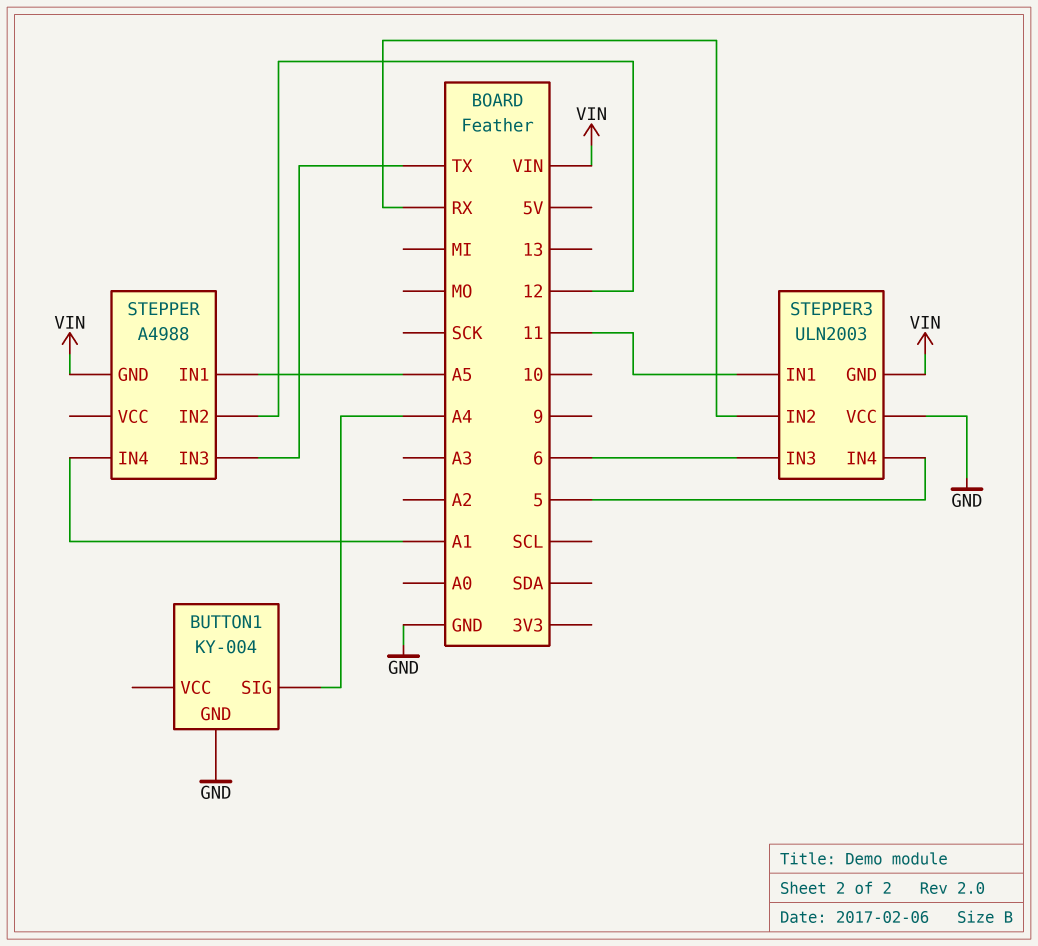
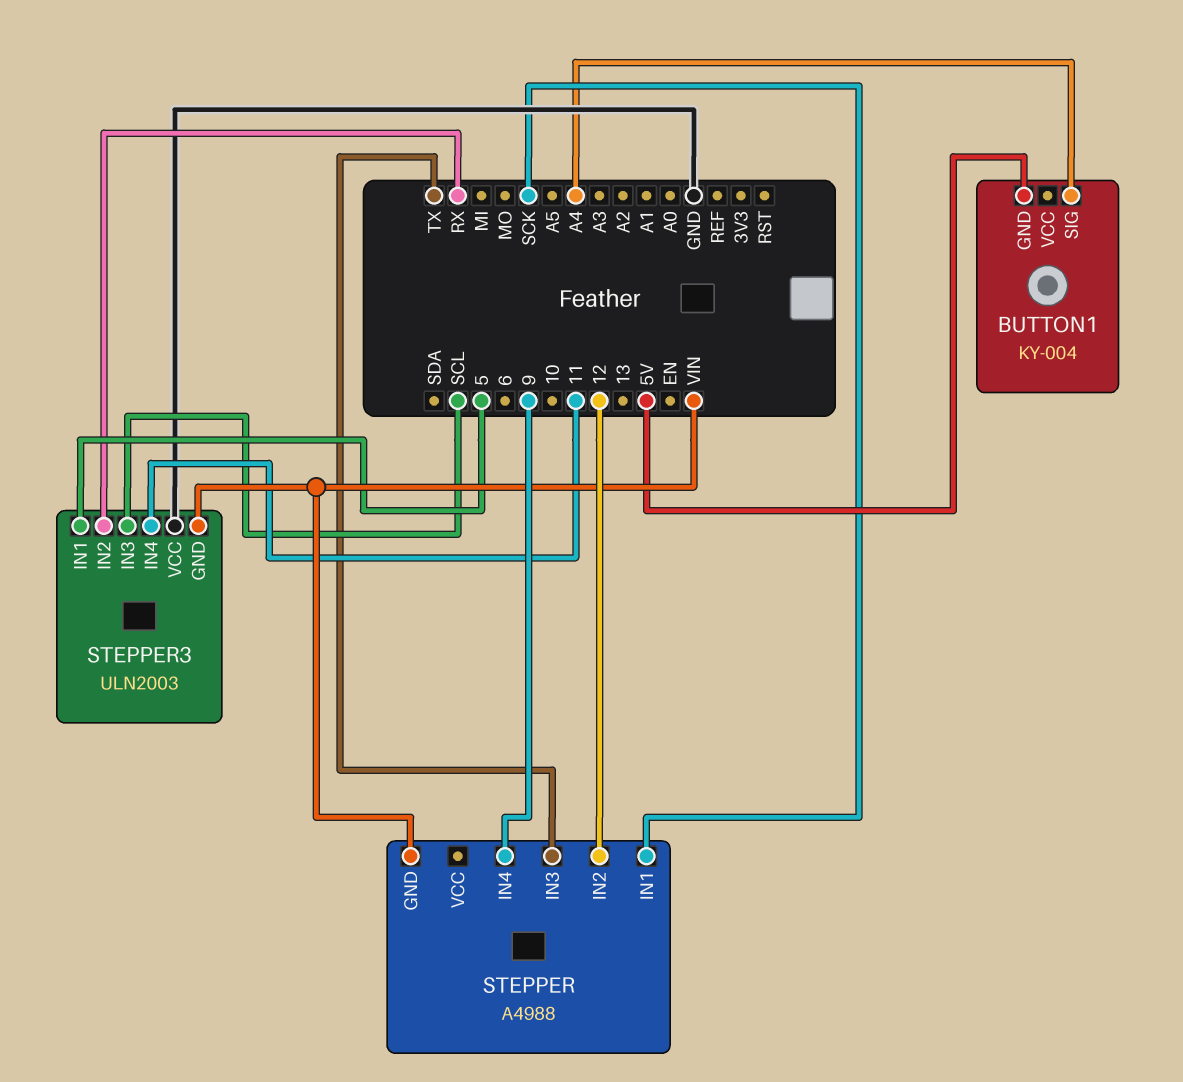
BUTTON1 pin GND: GND -> 5V
STEPPER pin IN1: A5 -> SCK
STEPPER pin IN4: A1 -> 9
STEPPER3 pin IN1: 11 -> 5
STEPPER3 pin IN3: 6 -> SCL
STEPPER3 pin IN4: 5 -> 11

